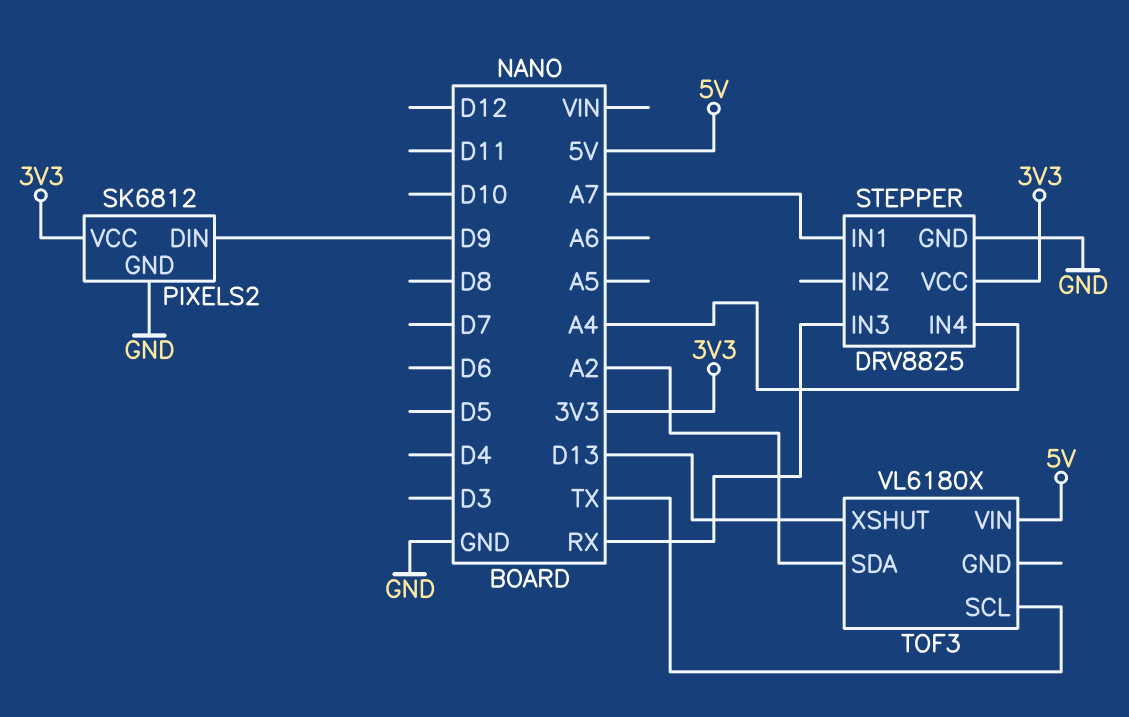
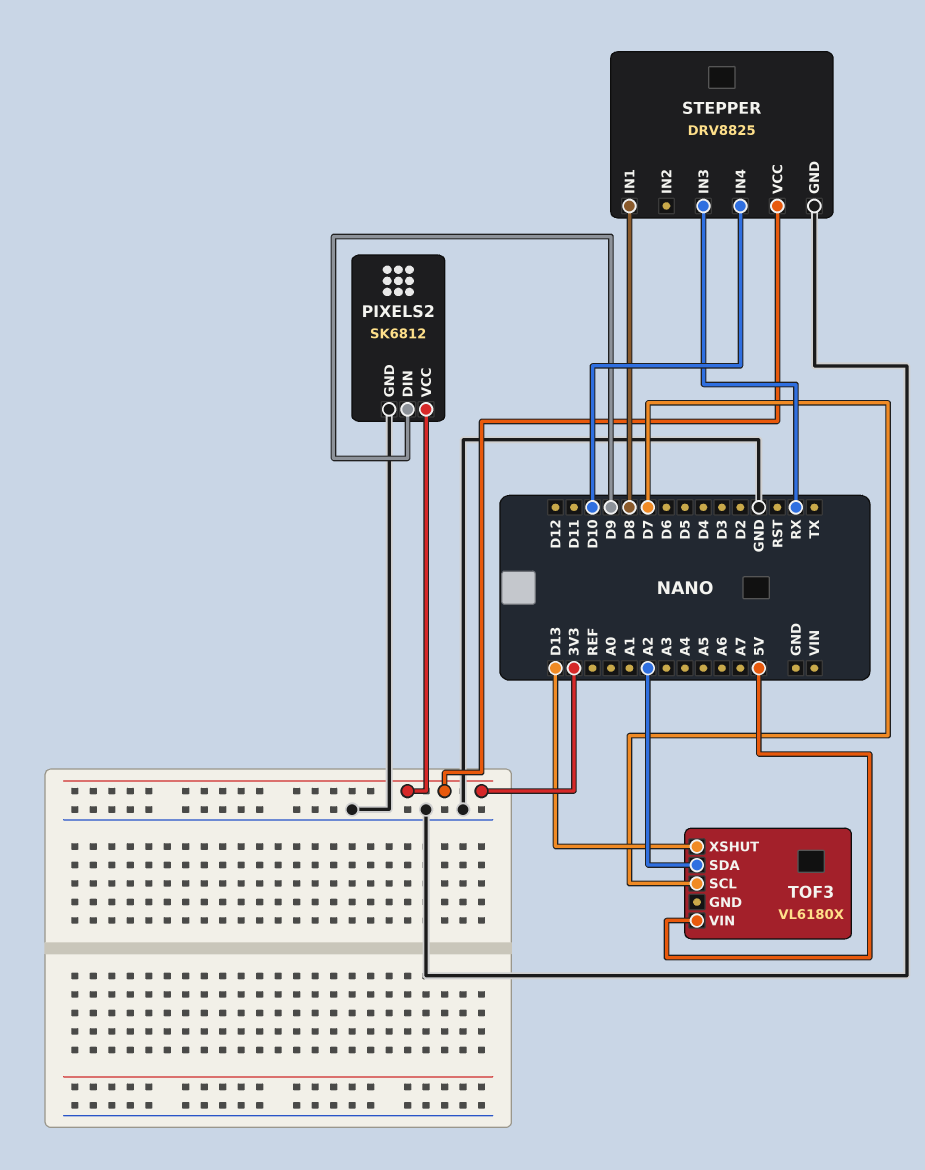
STEPPER pin IN1: A7 -> D8
STEPPER pin IN4: A4 -> D10
TOF3 pin SCL: TX -> D7

